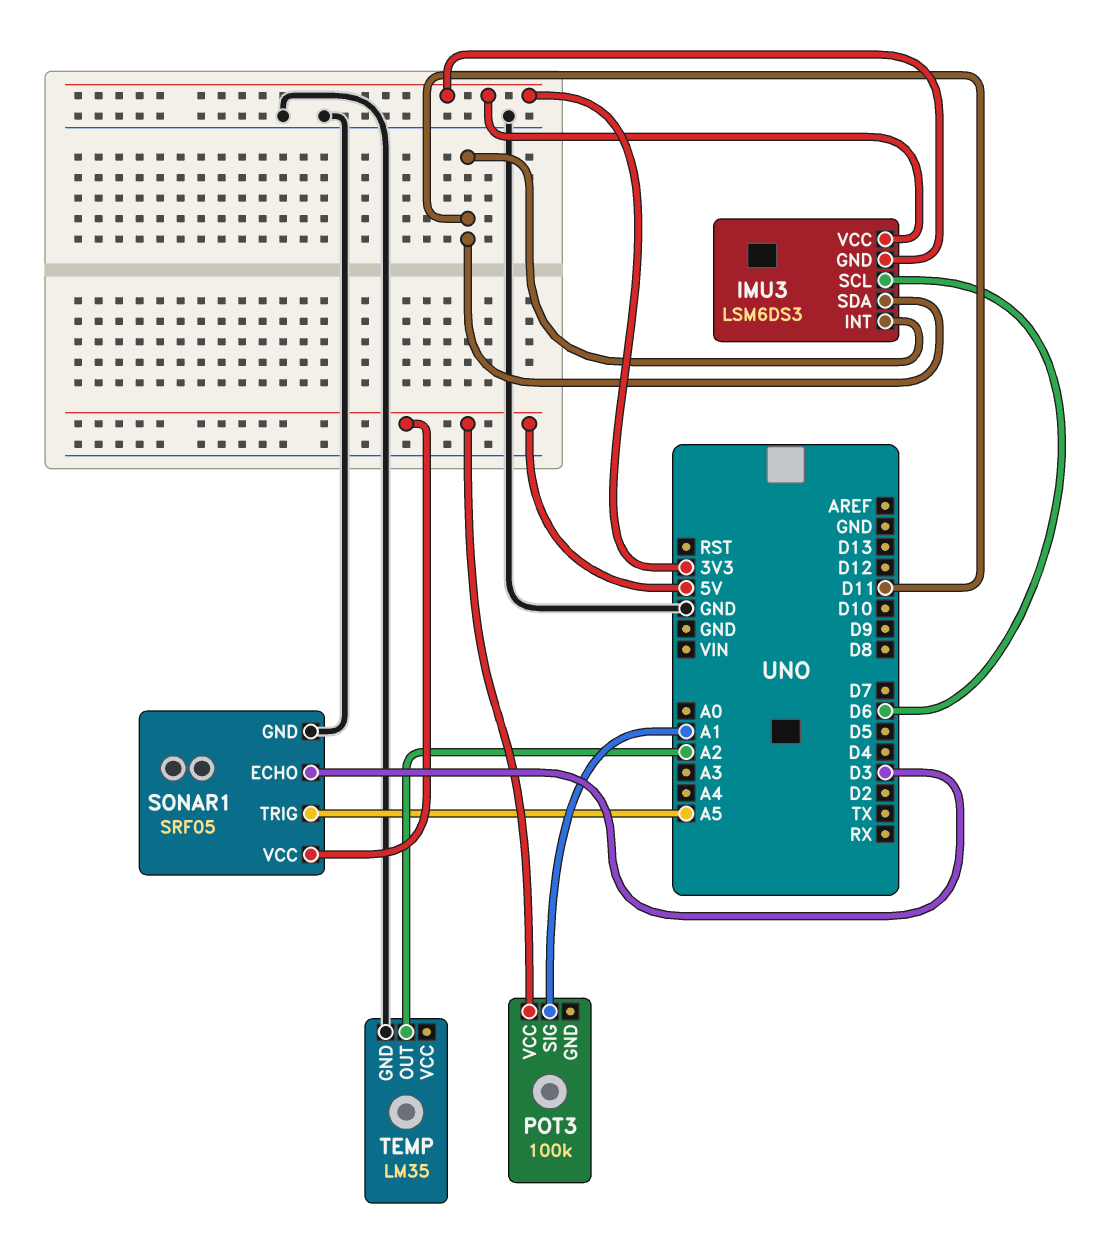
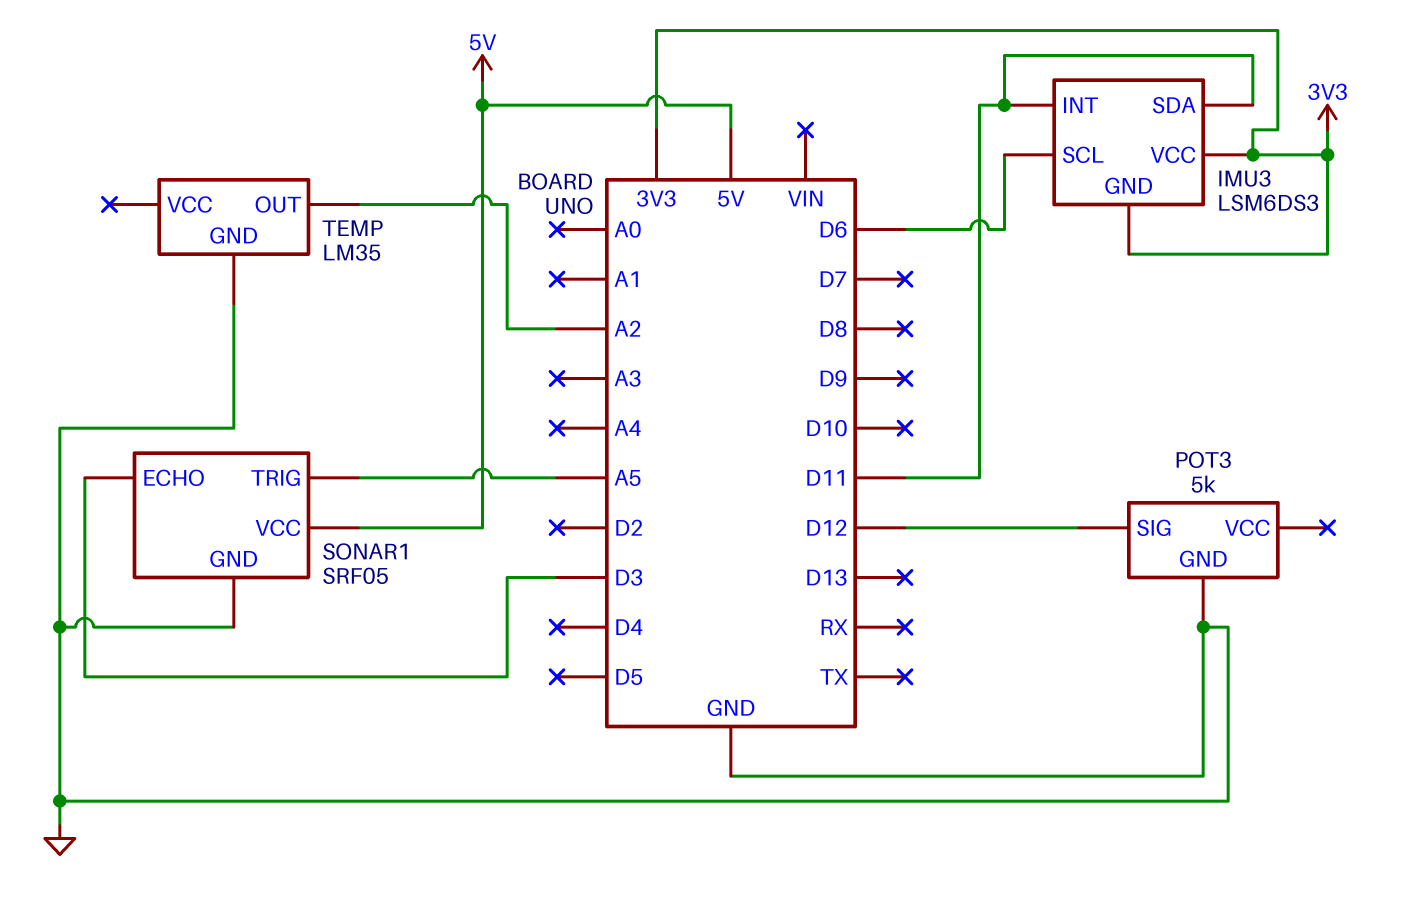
POT3: 100k -> 5k
POT3 pin GND: none -> GND
POT3 pin SIG: A1 -> D12
POT3 pin VCC: 5V -> none

